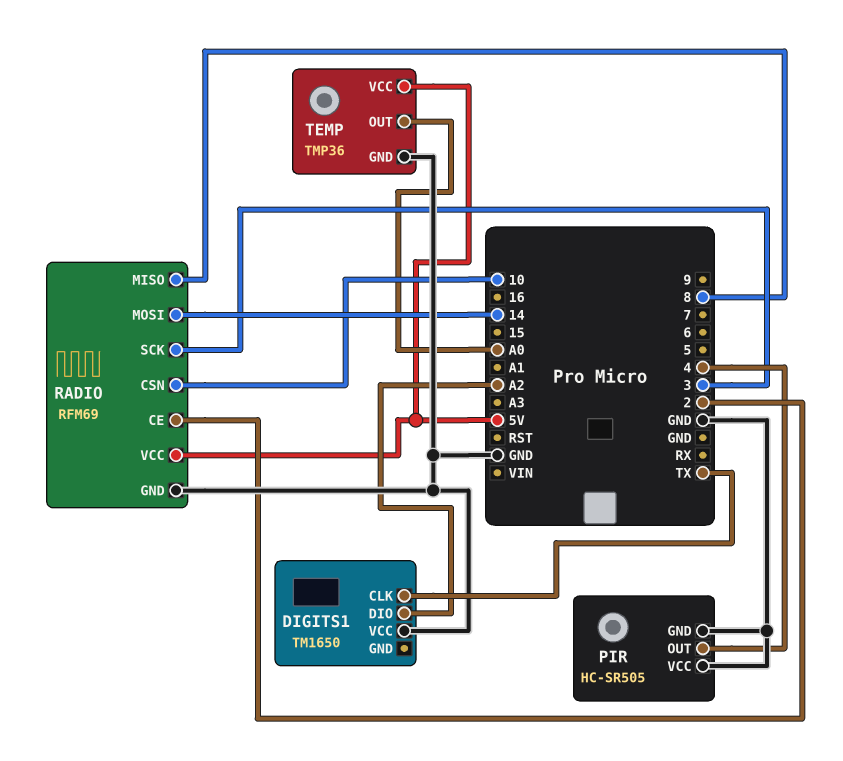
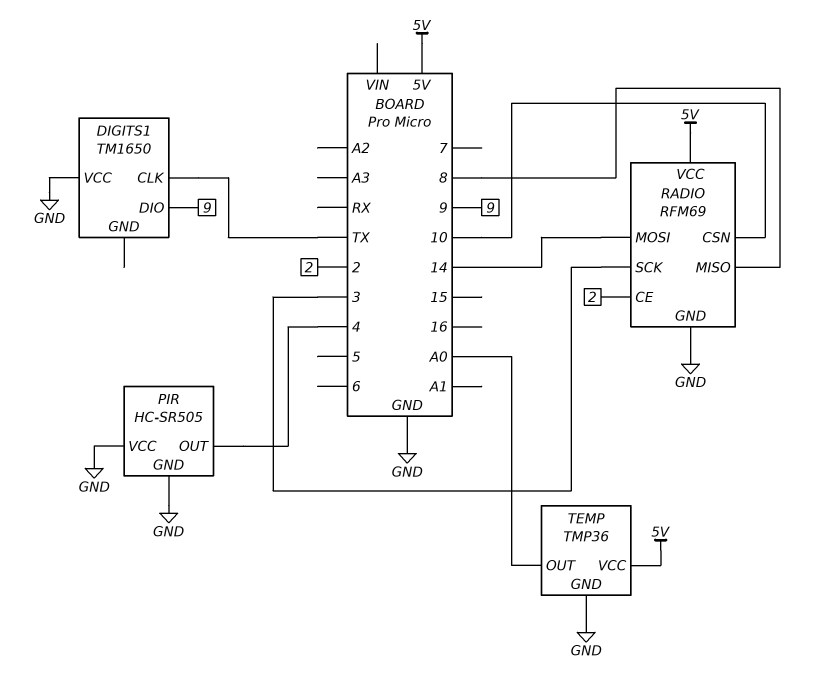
DIGITS1 pin DIO: A2 -> 9

